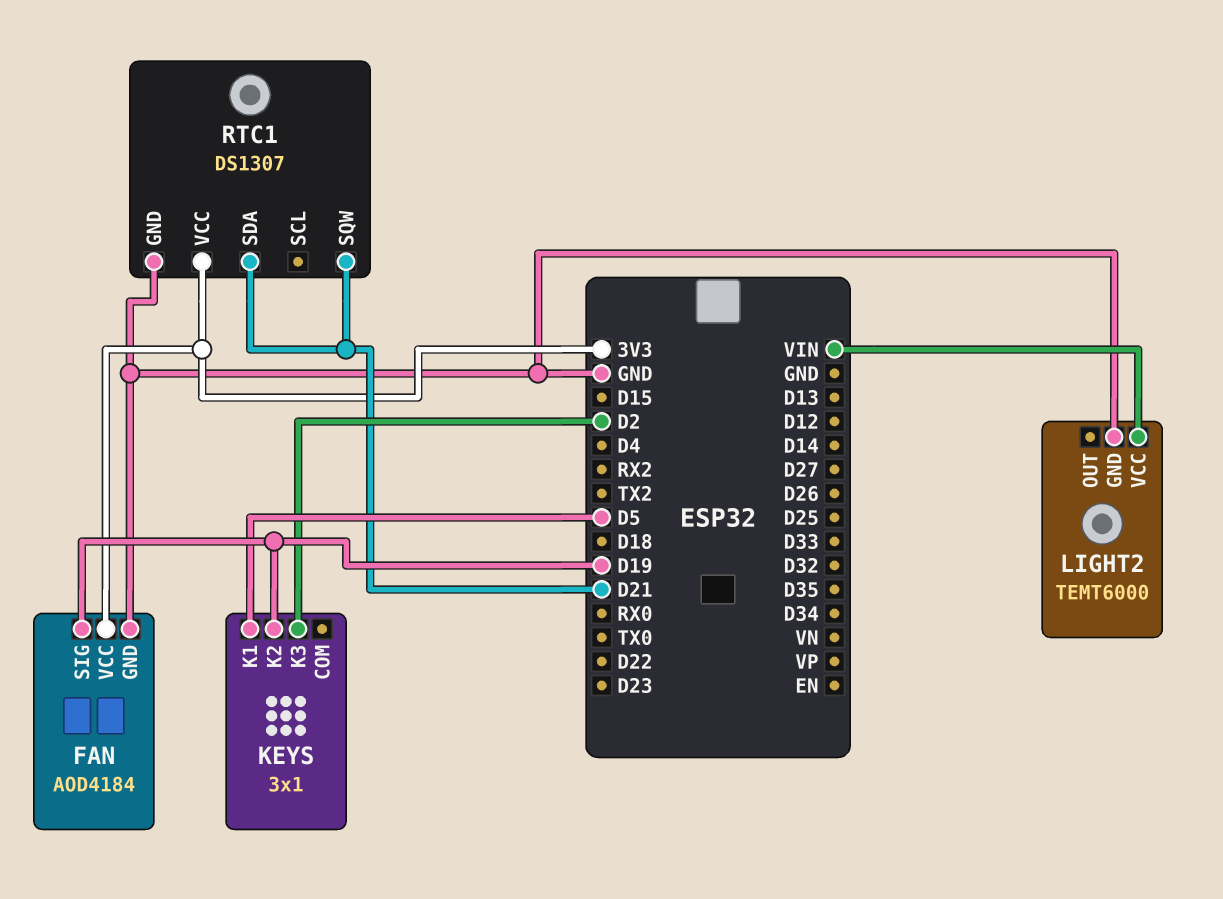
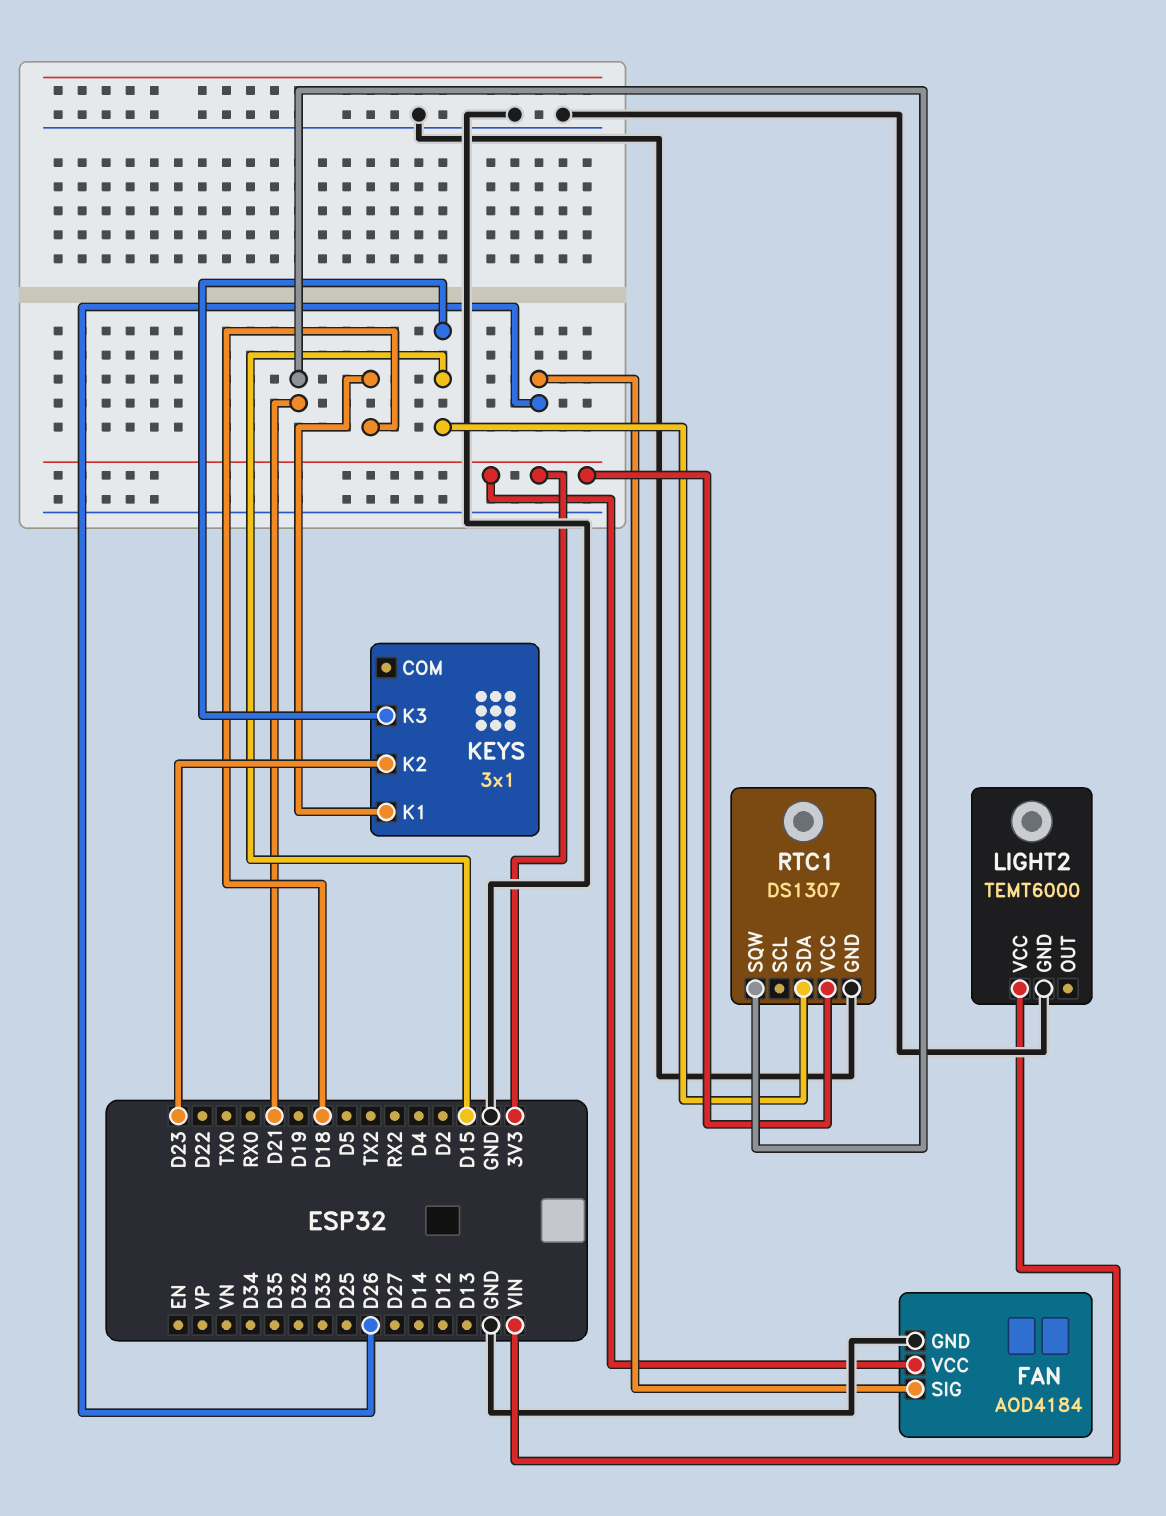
FAN pin SIG: D19 -> D26
KEYS pin K1: D5 -> D18
KEYS pin K2: D19 -> D23
KEYS pin K3: D2 -> D15
RTC1 pin SDA: D21 -> D15

